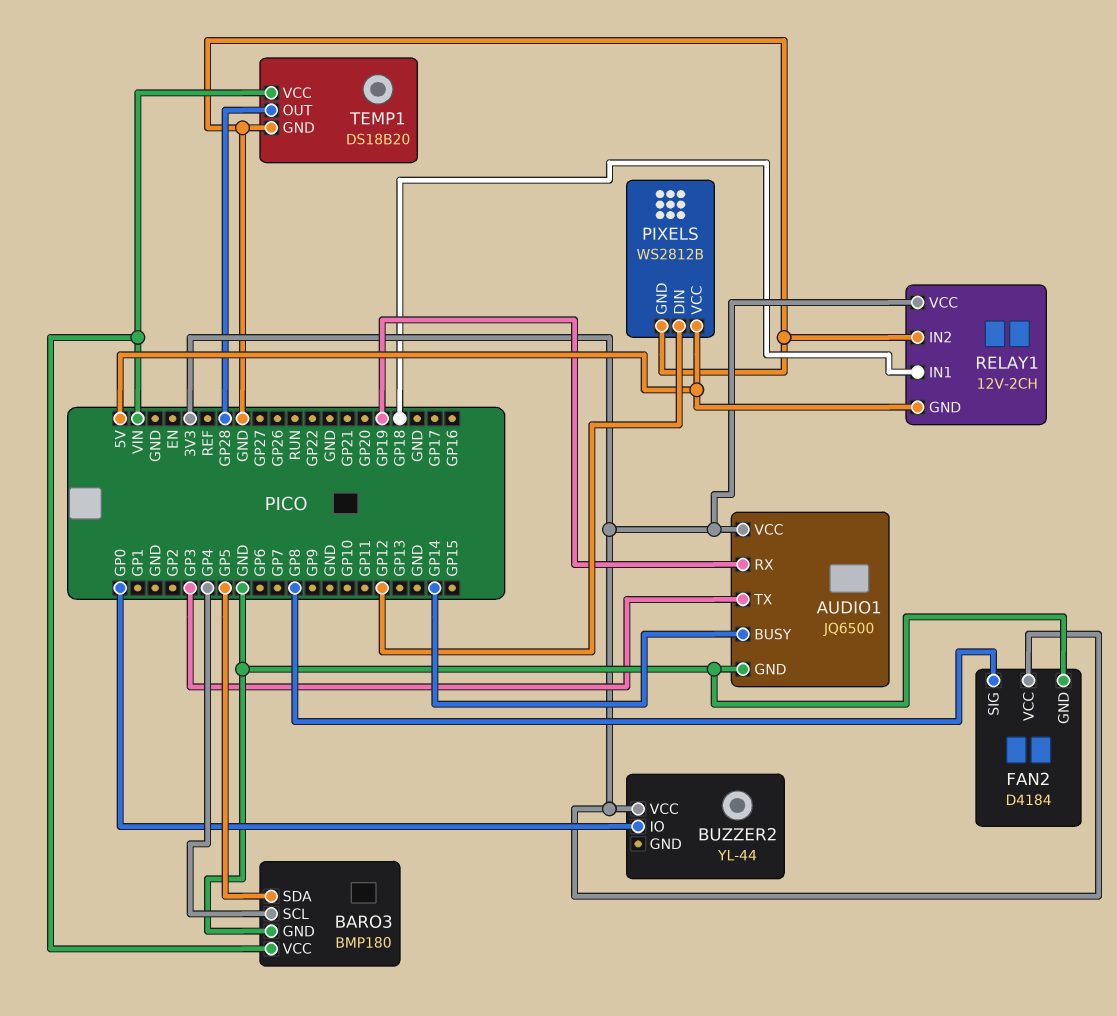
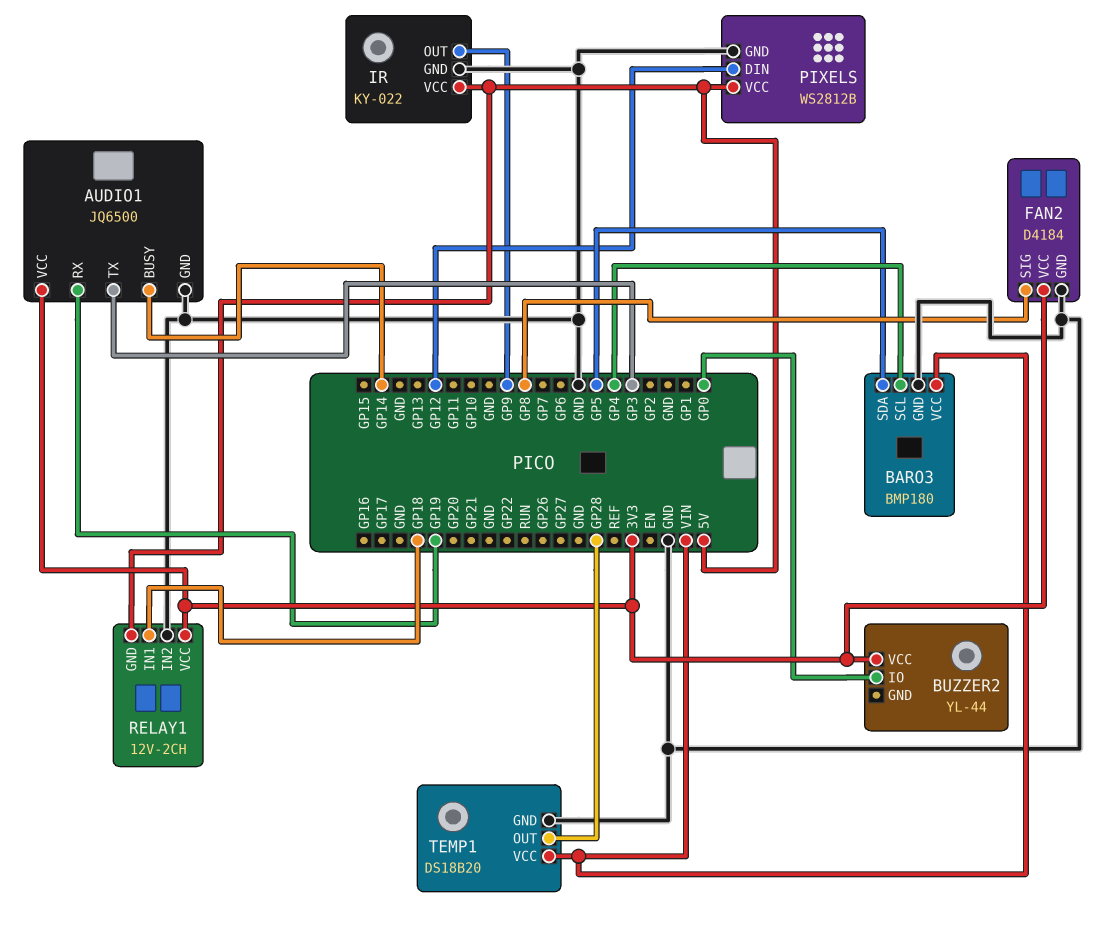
IR: none -> KY-022
IR pin GND: none -> GND
IR pin OUT: none -> GP9
IR pin VCC: none -> 5V

